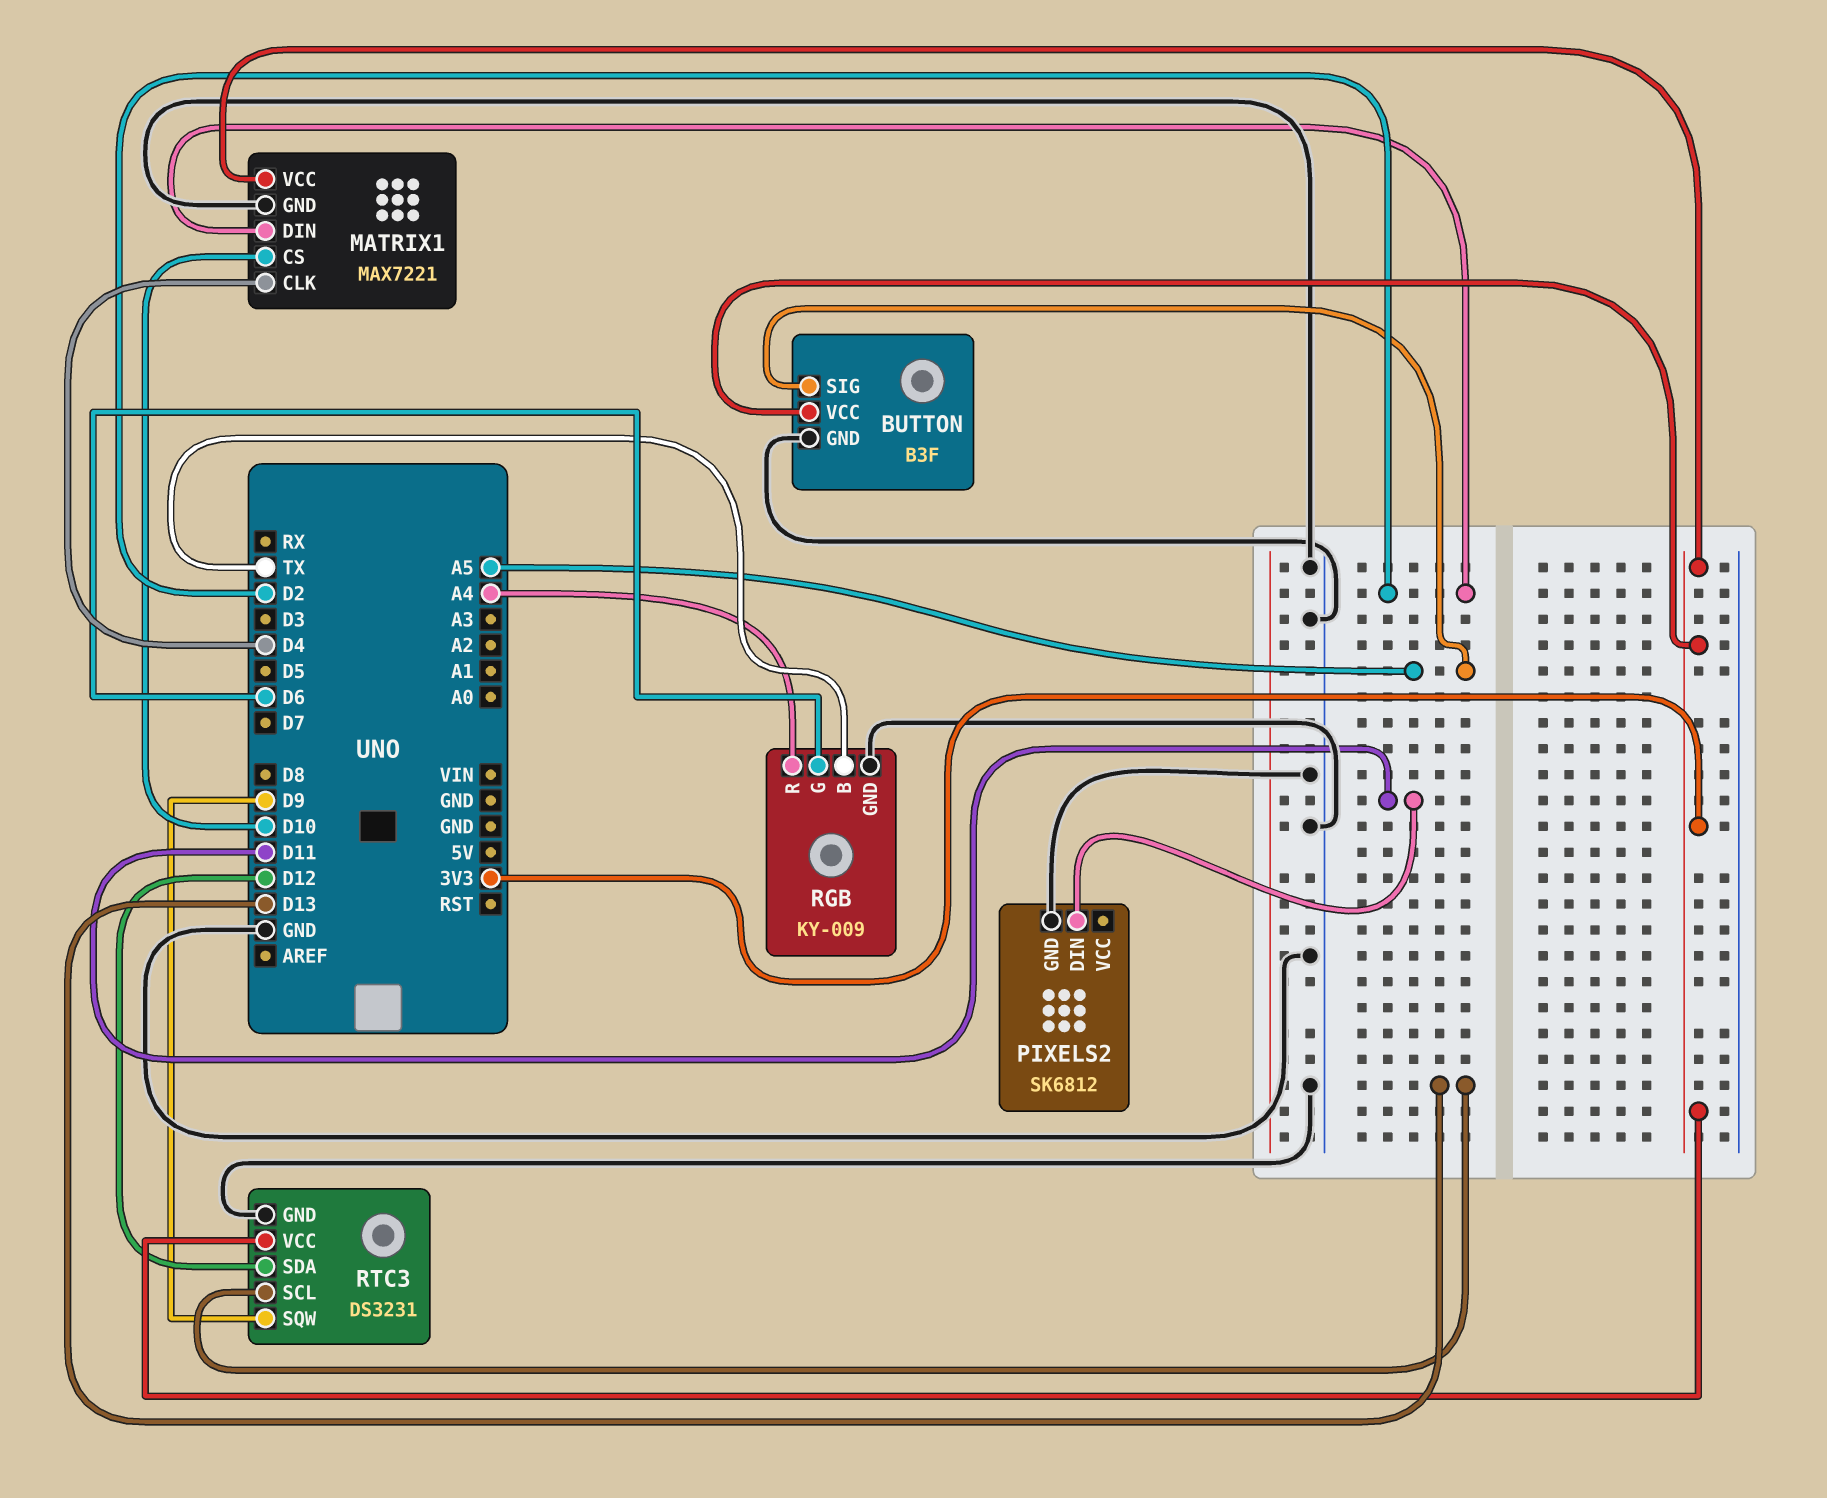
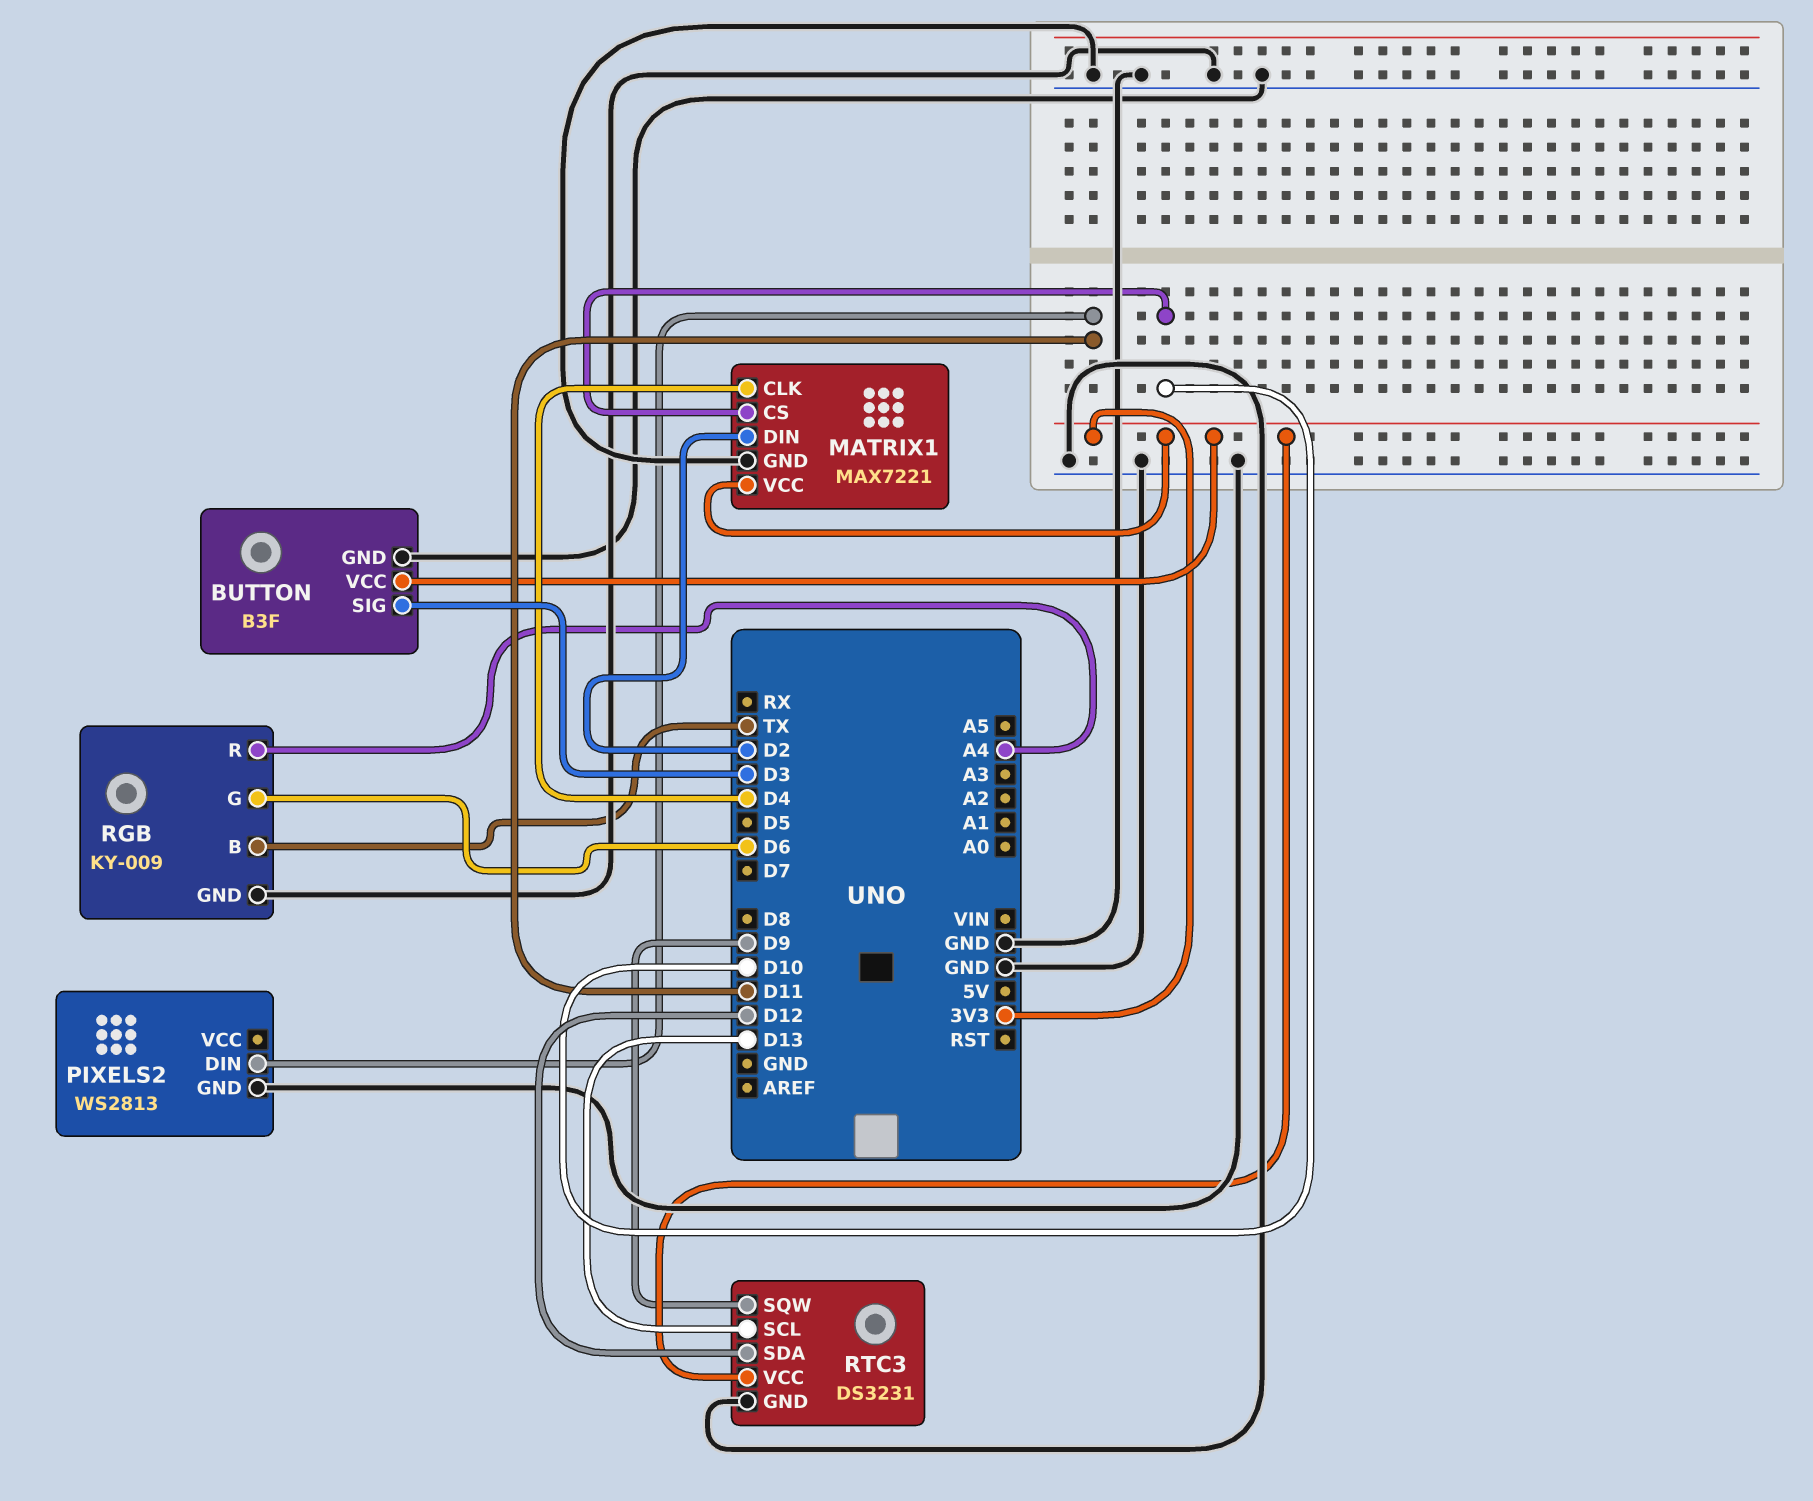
BUTTON pin SIG: A5 -> D3
PIXELS2: SK6812 -> WS2813

